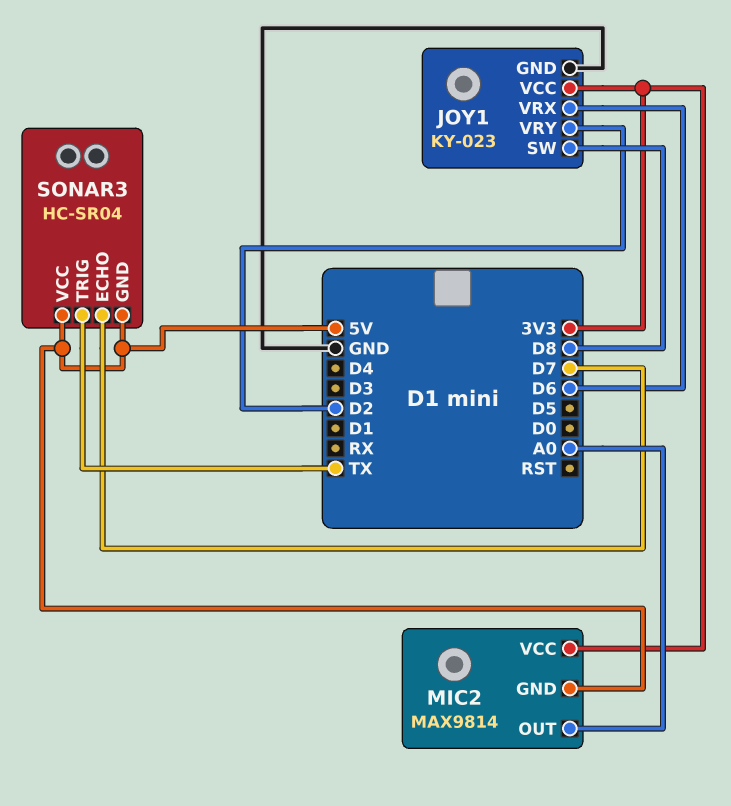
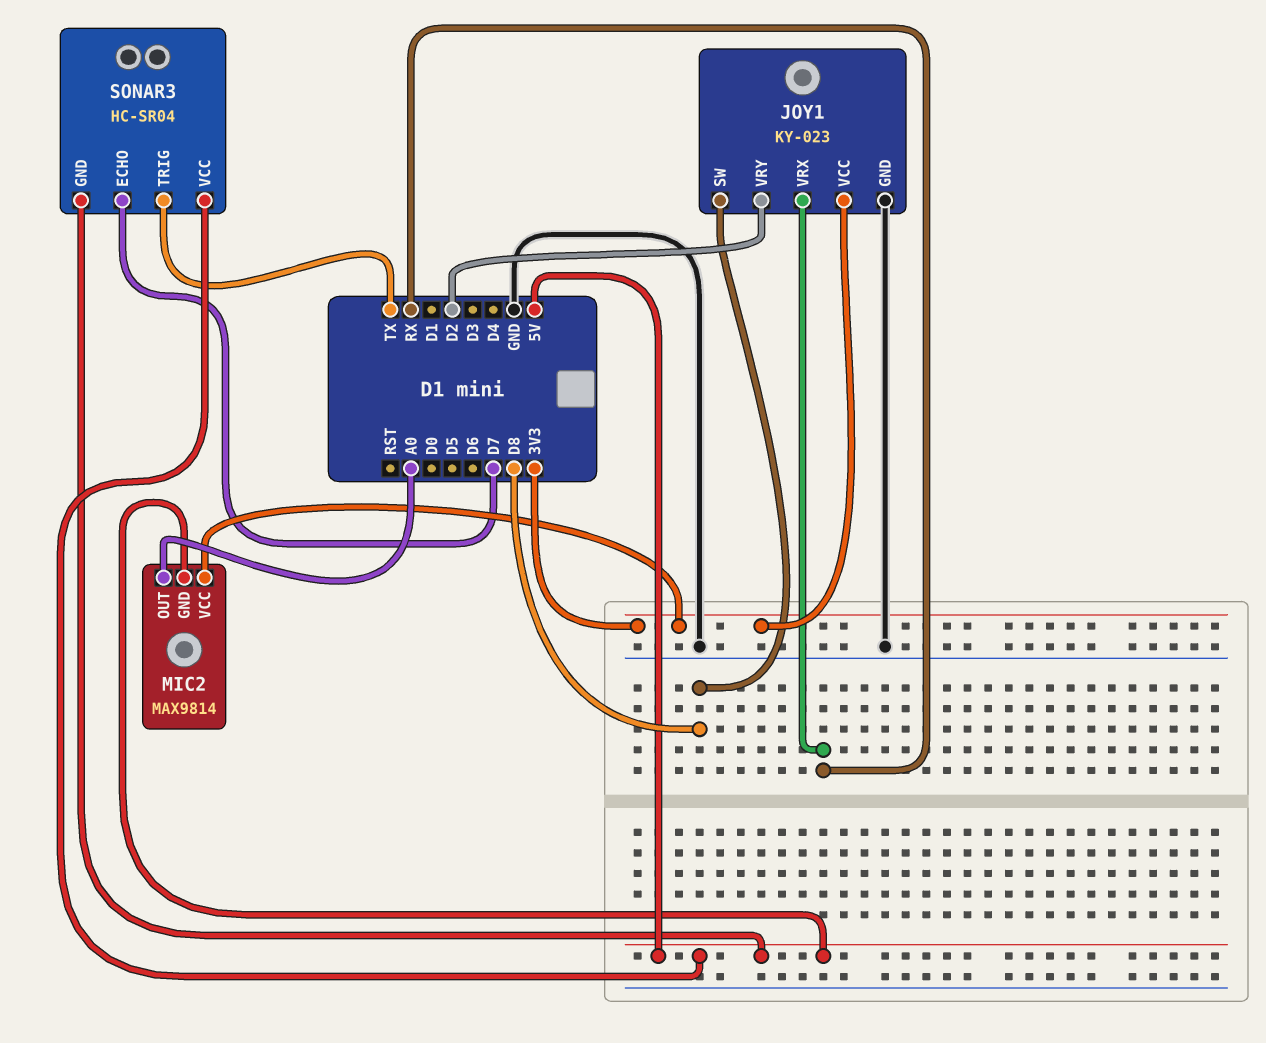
JOY1 pin VRX: D6 -> RX

